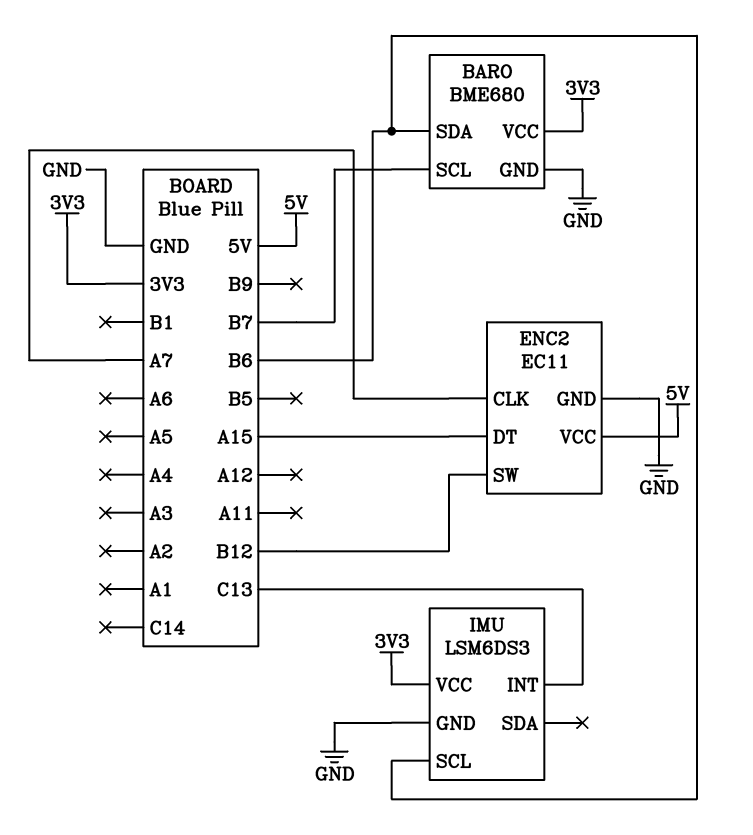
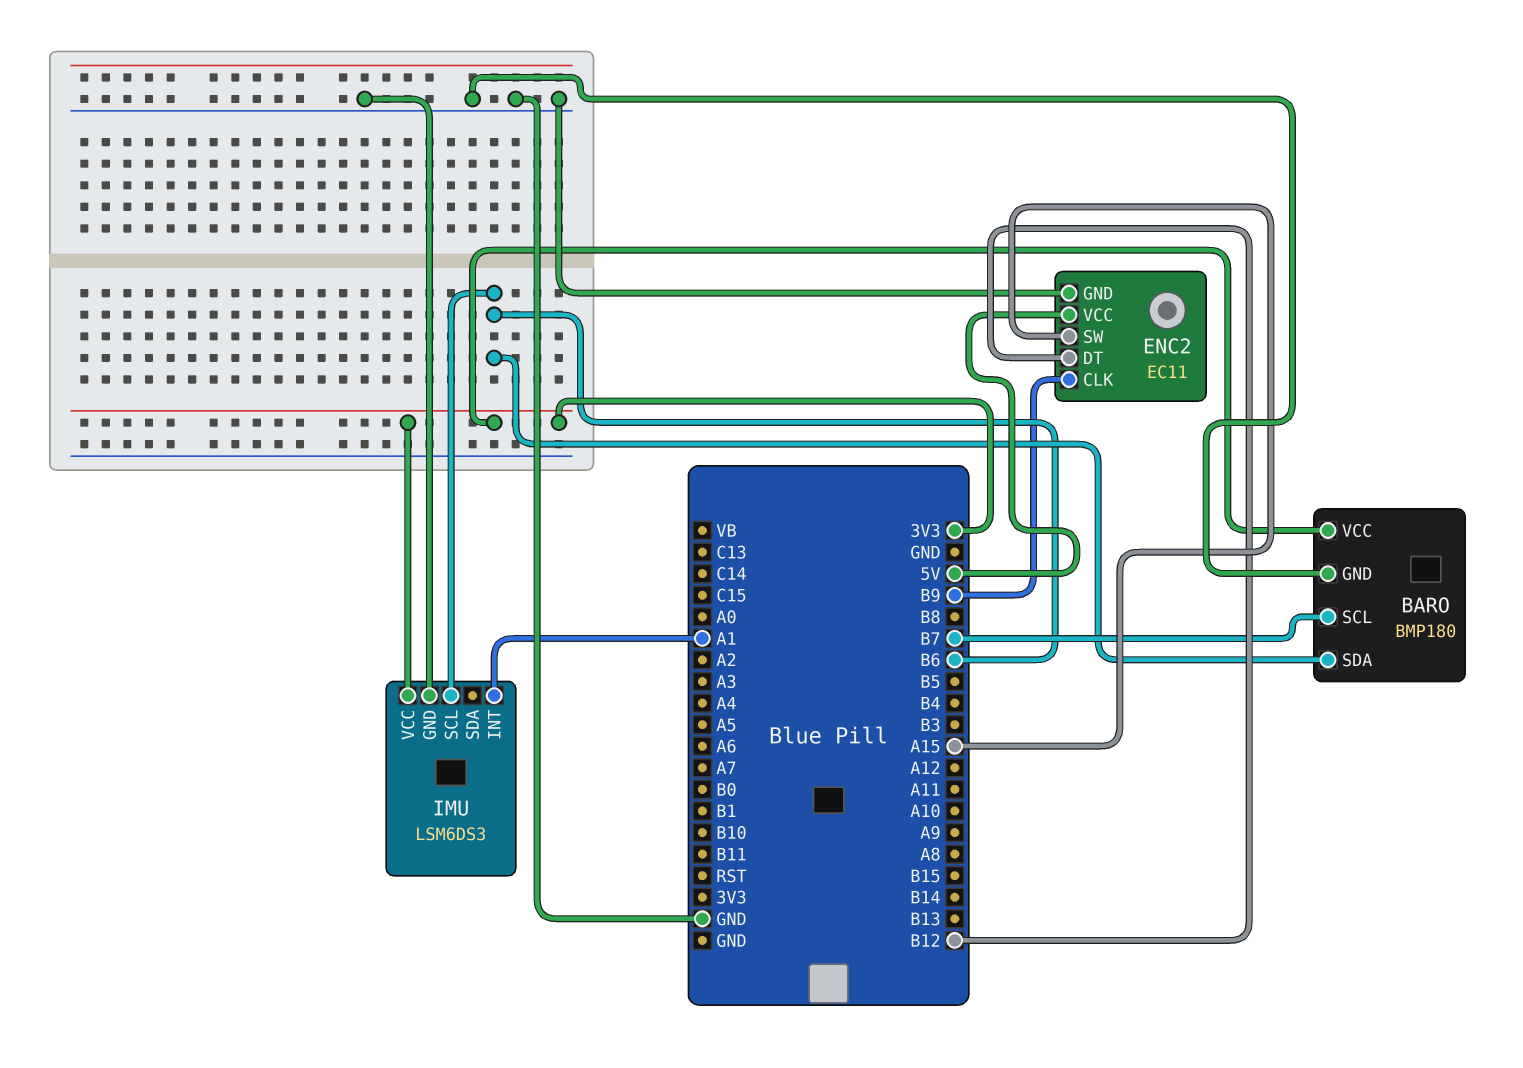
BARO: BME680 -> BMP180
ENC2 pin CLK: A7 -> B9
ENC2 pin DT: A15 -> B12
ENC2 pin SW: B12 -> A15
IMU pin INT: C13 -> A1

